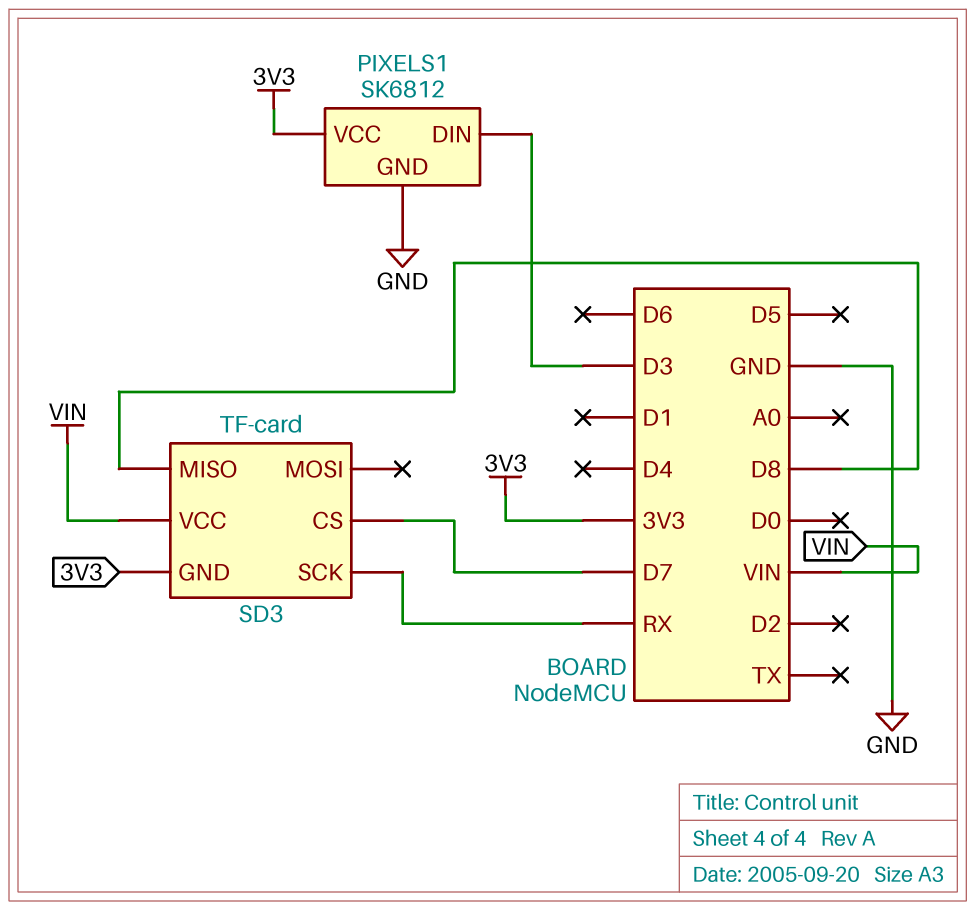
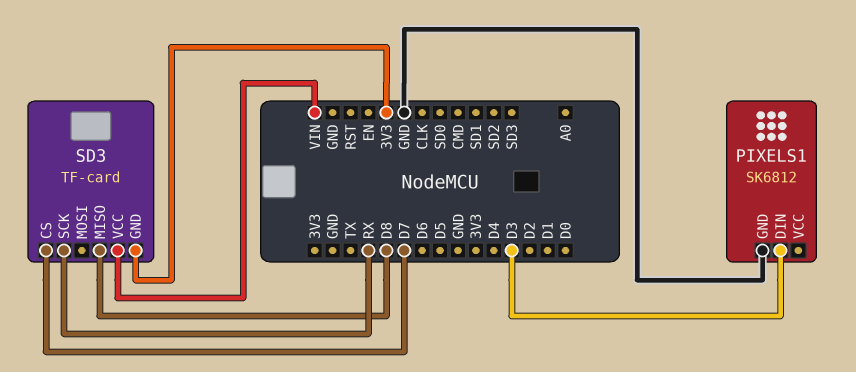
PIXELS1 pin VCC: 3V3 -> none

